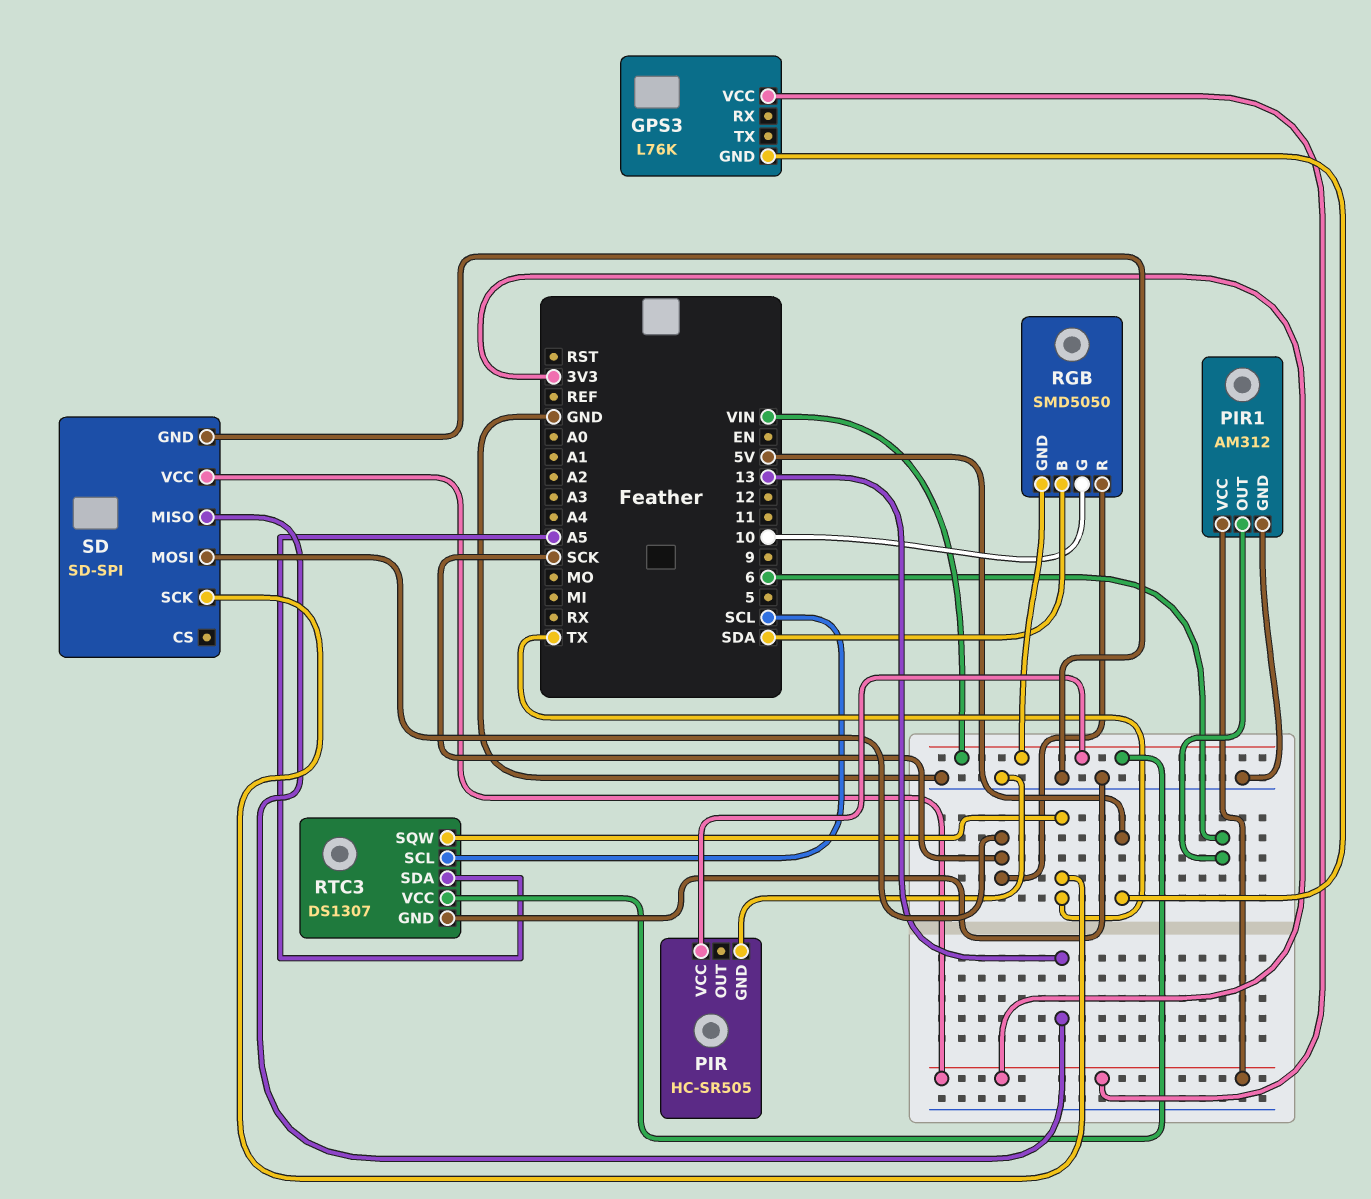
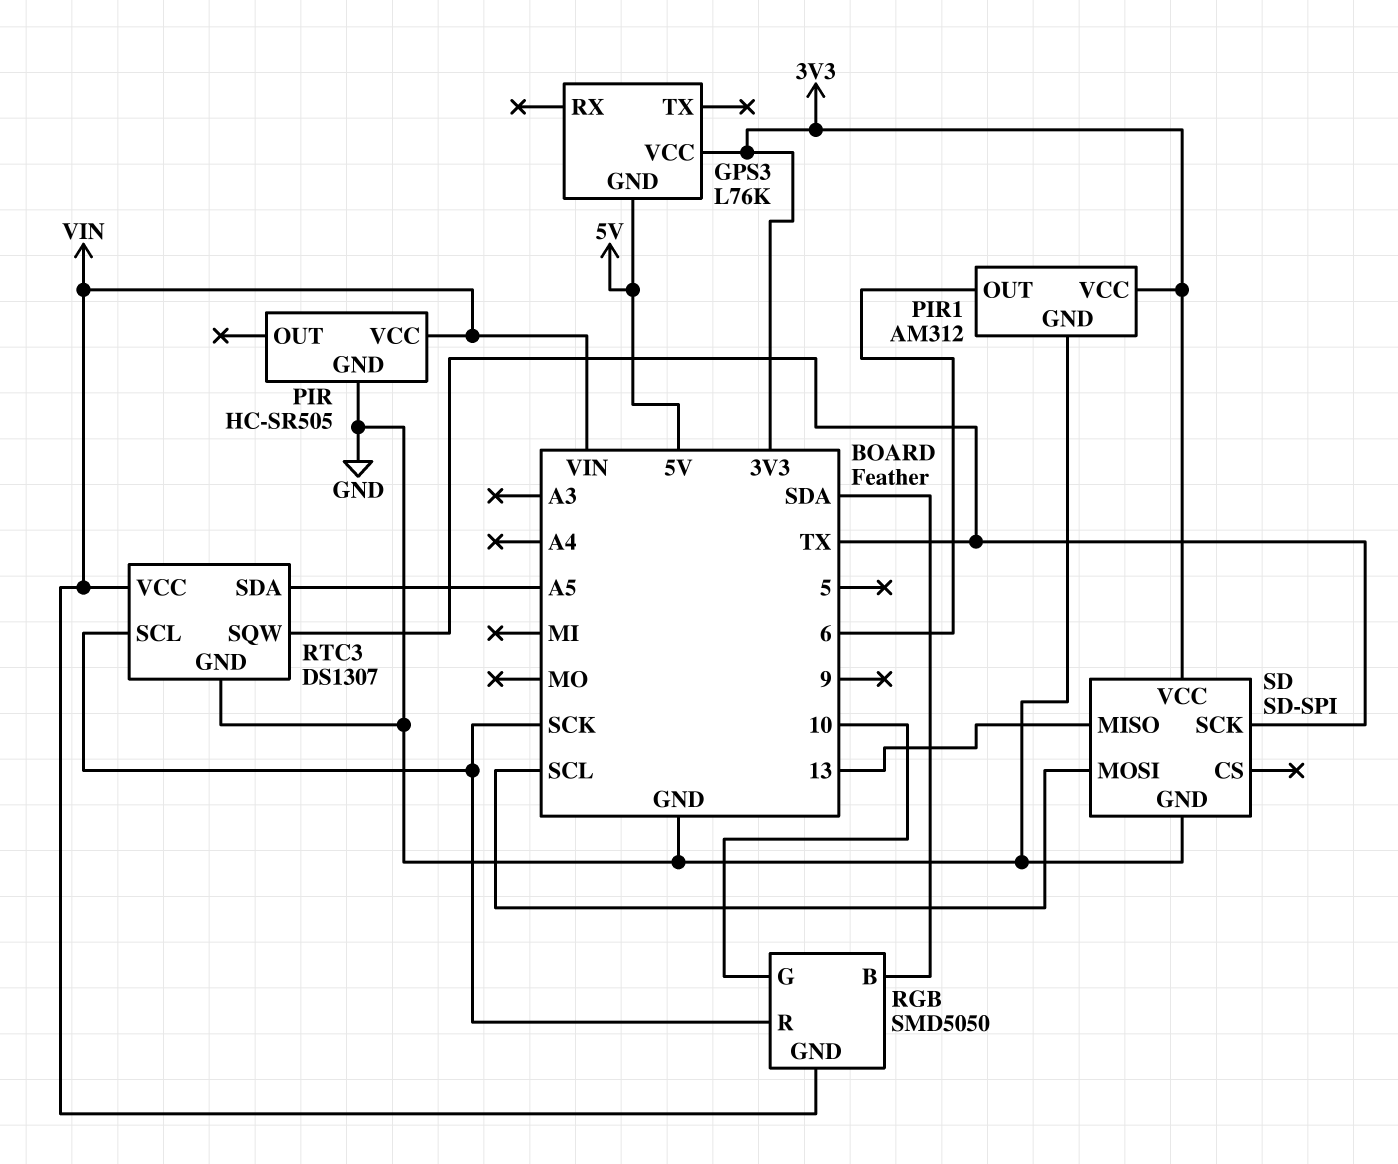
RTC3 pin SCL: SCL -> SCK
SD pin MOSI: SCK -> SCL

